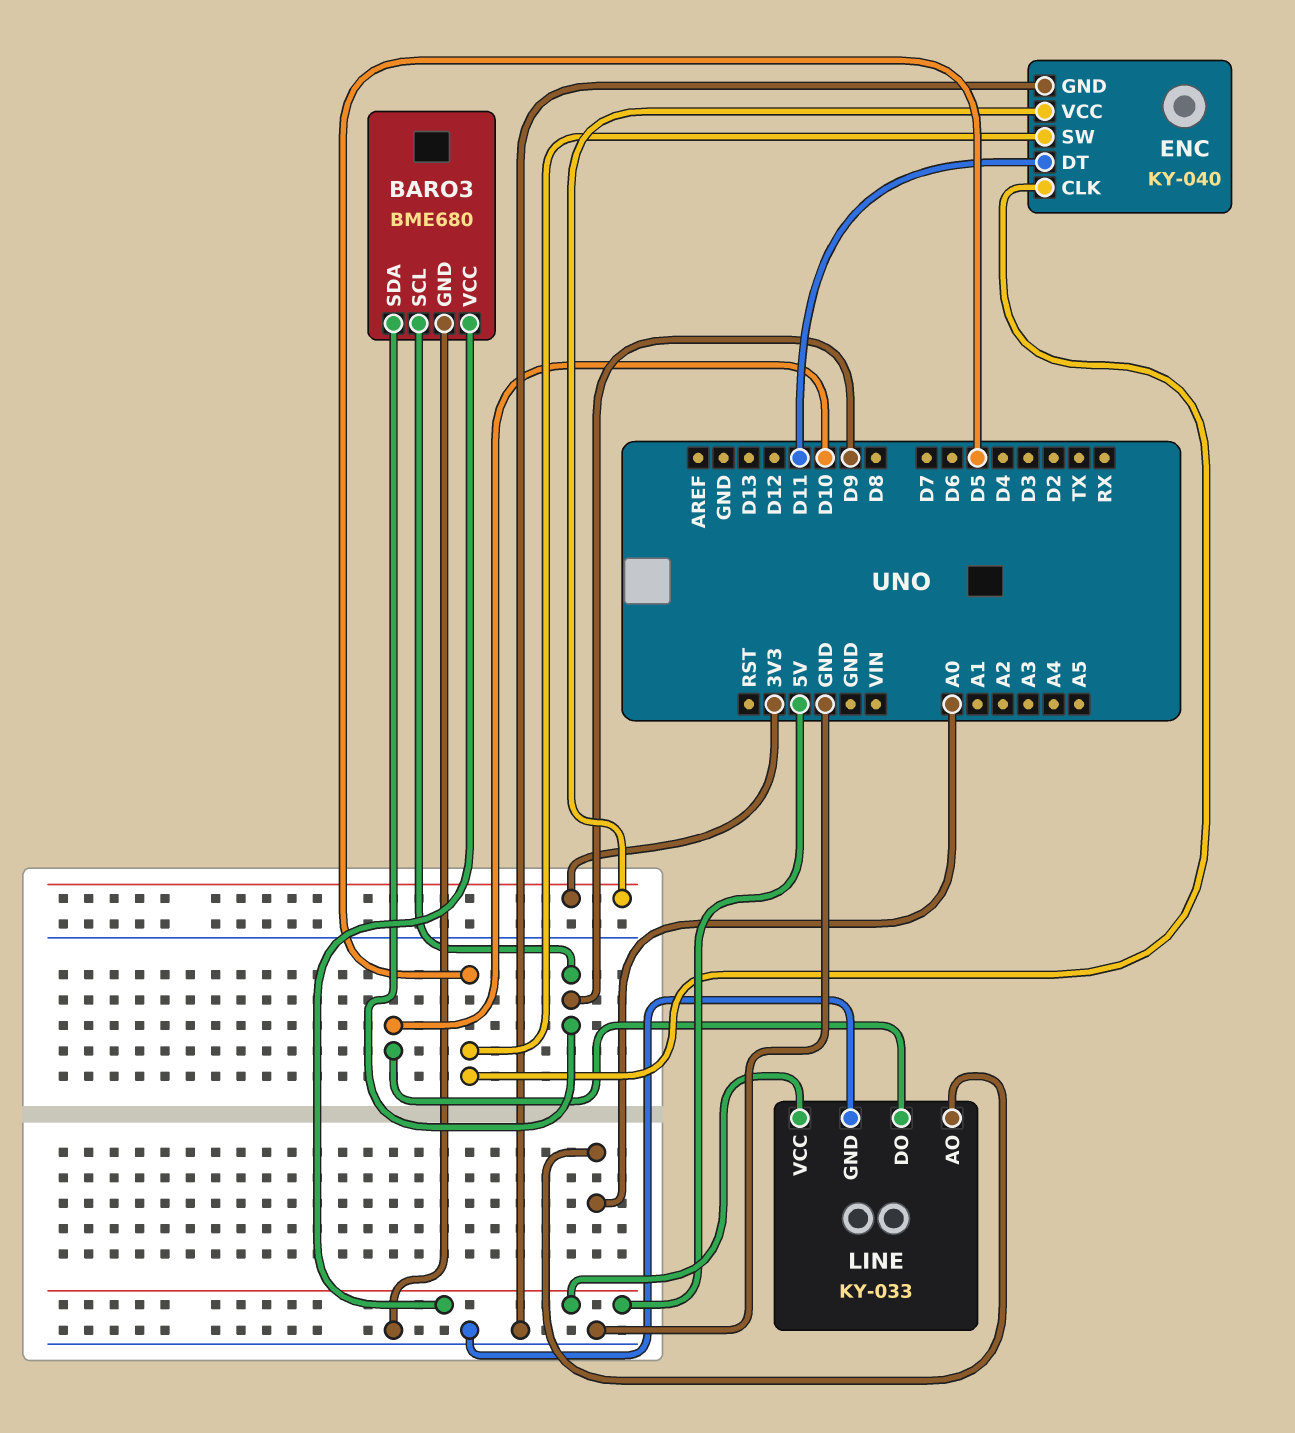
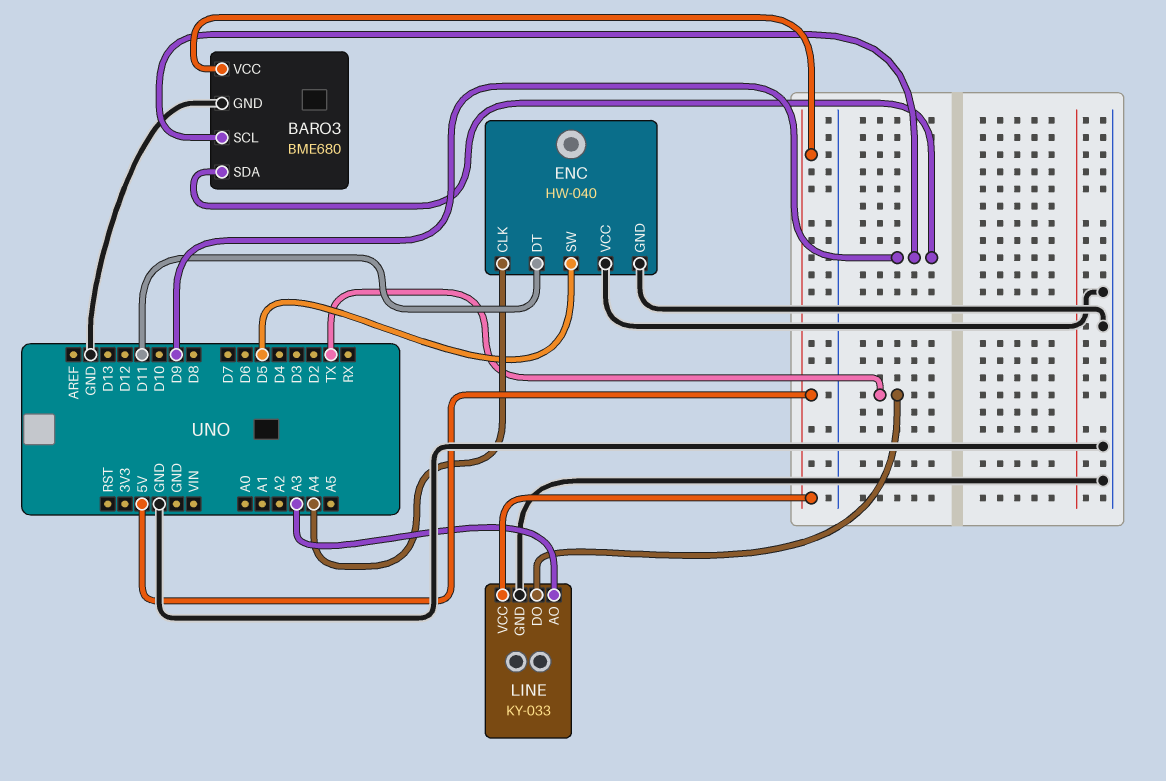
ENC: KY-040 -> HW-040
ENC pin CLK: D5 -> A4
ENC pin VCC: 3V3 -> GND
LINE pin AO: A0 -> A3
LINE pin DO: D10 -> TX

